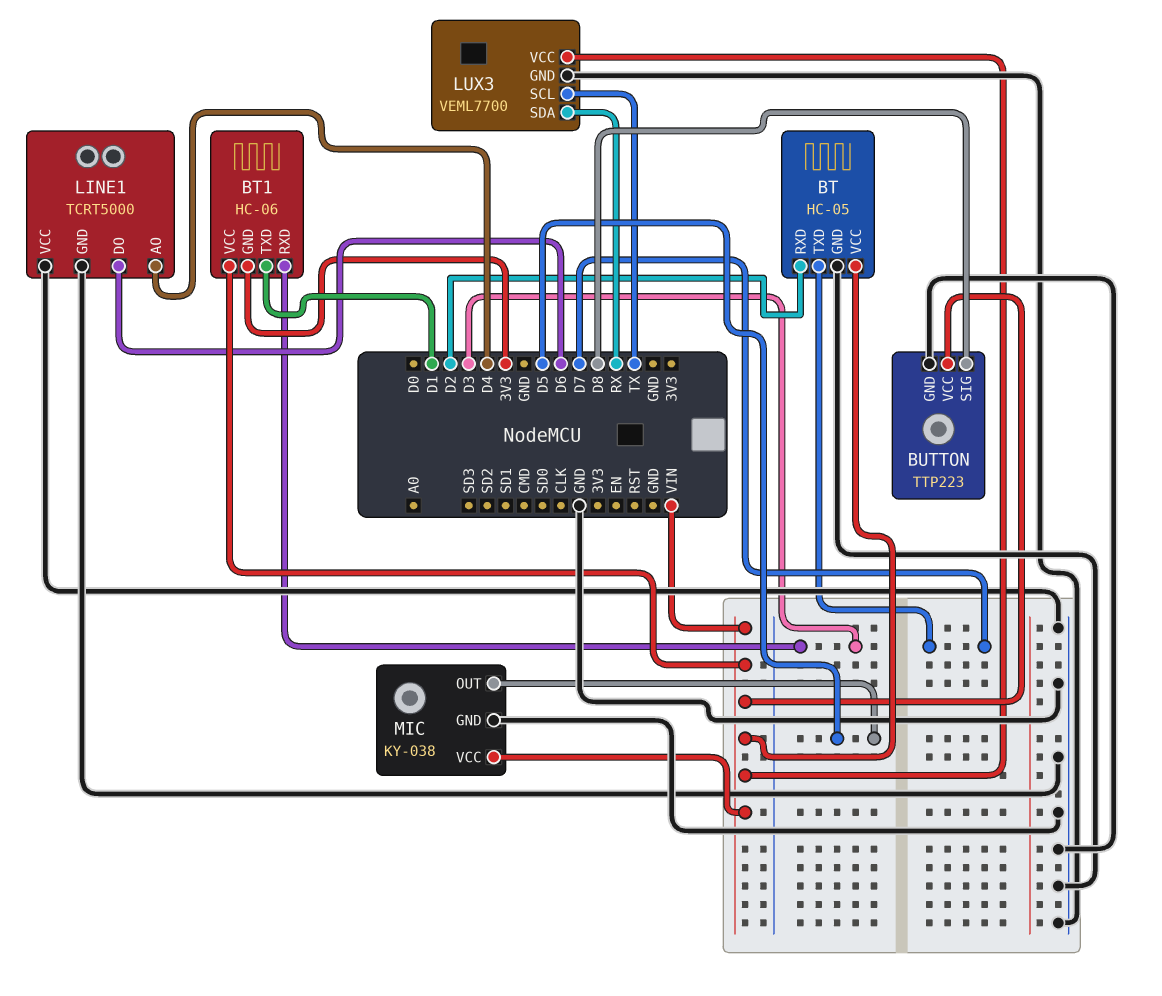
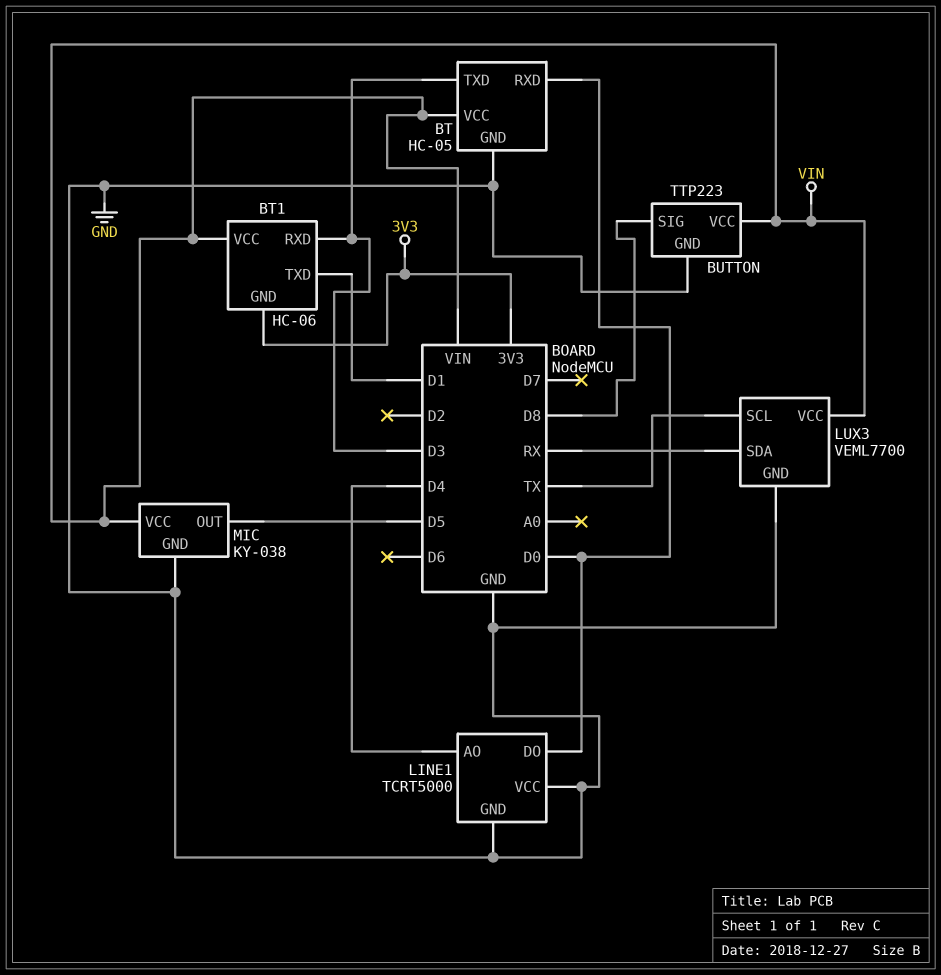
BT pin RXD: D2 -> D0
BT pin TXD: D7 -> D3
LINE1 pin DO: D6 -> D0

